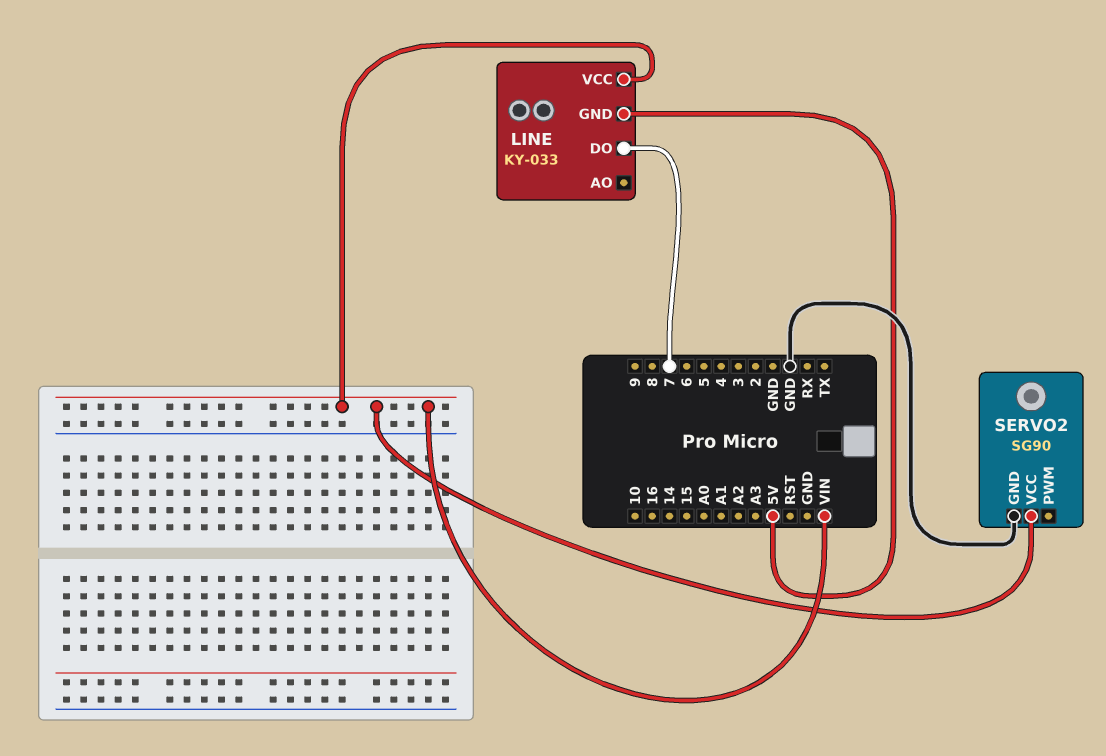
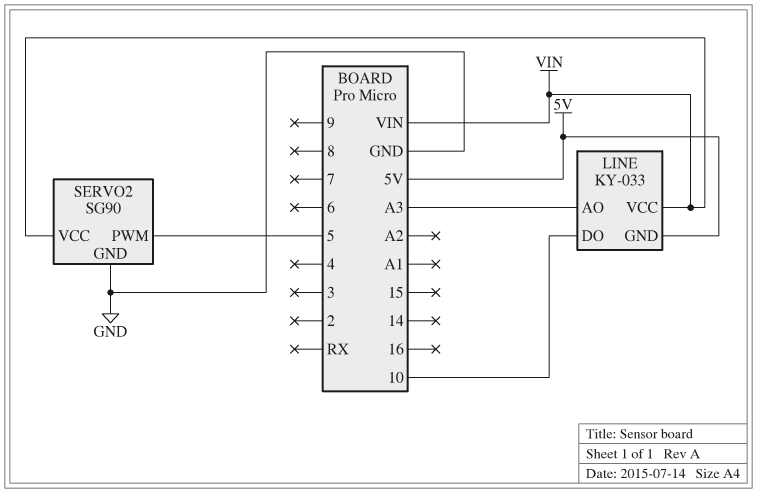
LINE pin AO: none -> A3
LINE pin DO: 7 -> 10
SERVO2 pin PWM: none -> 5

